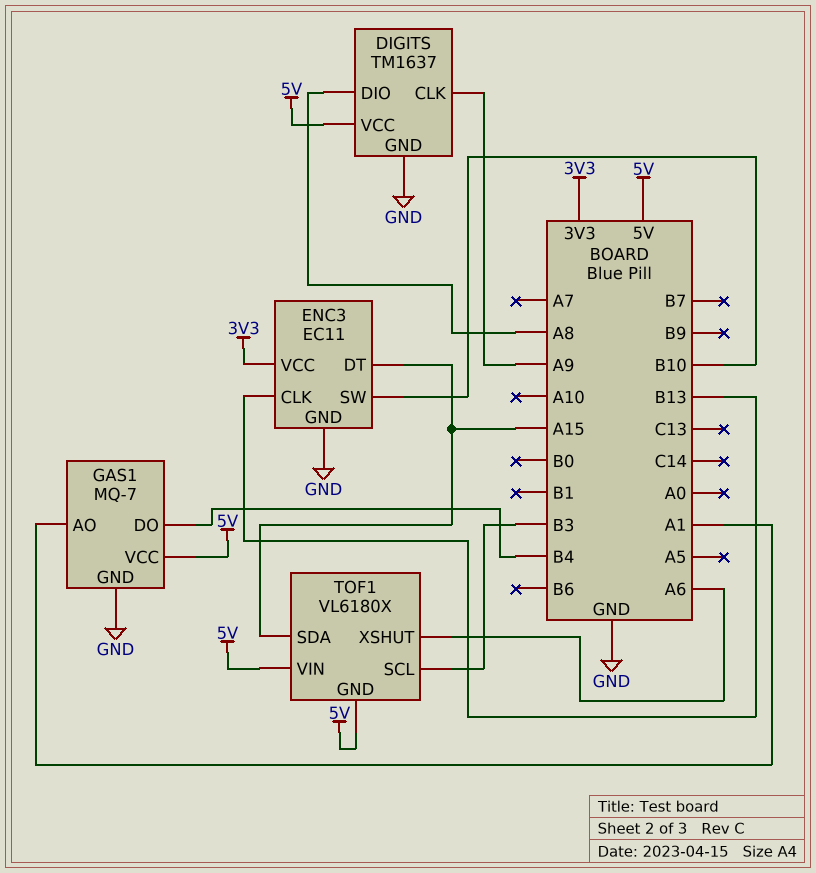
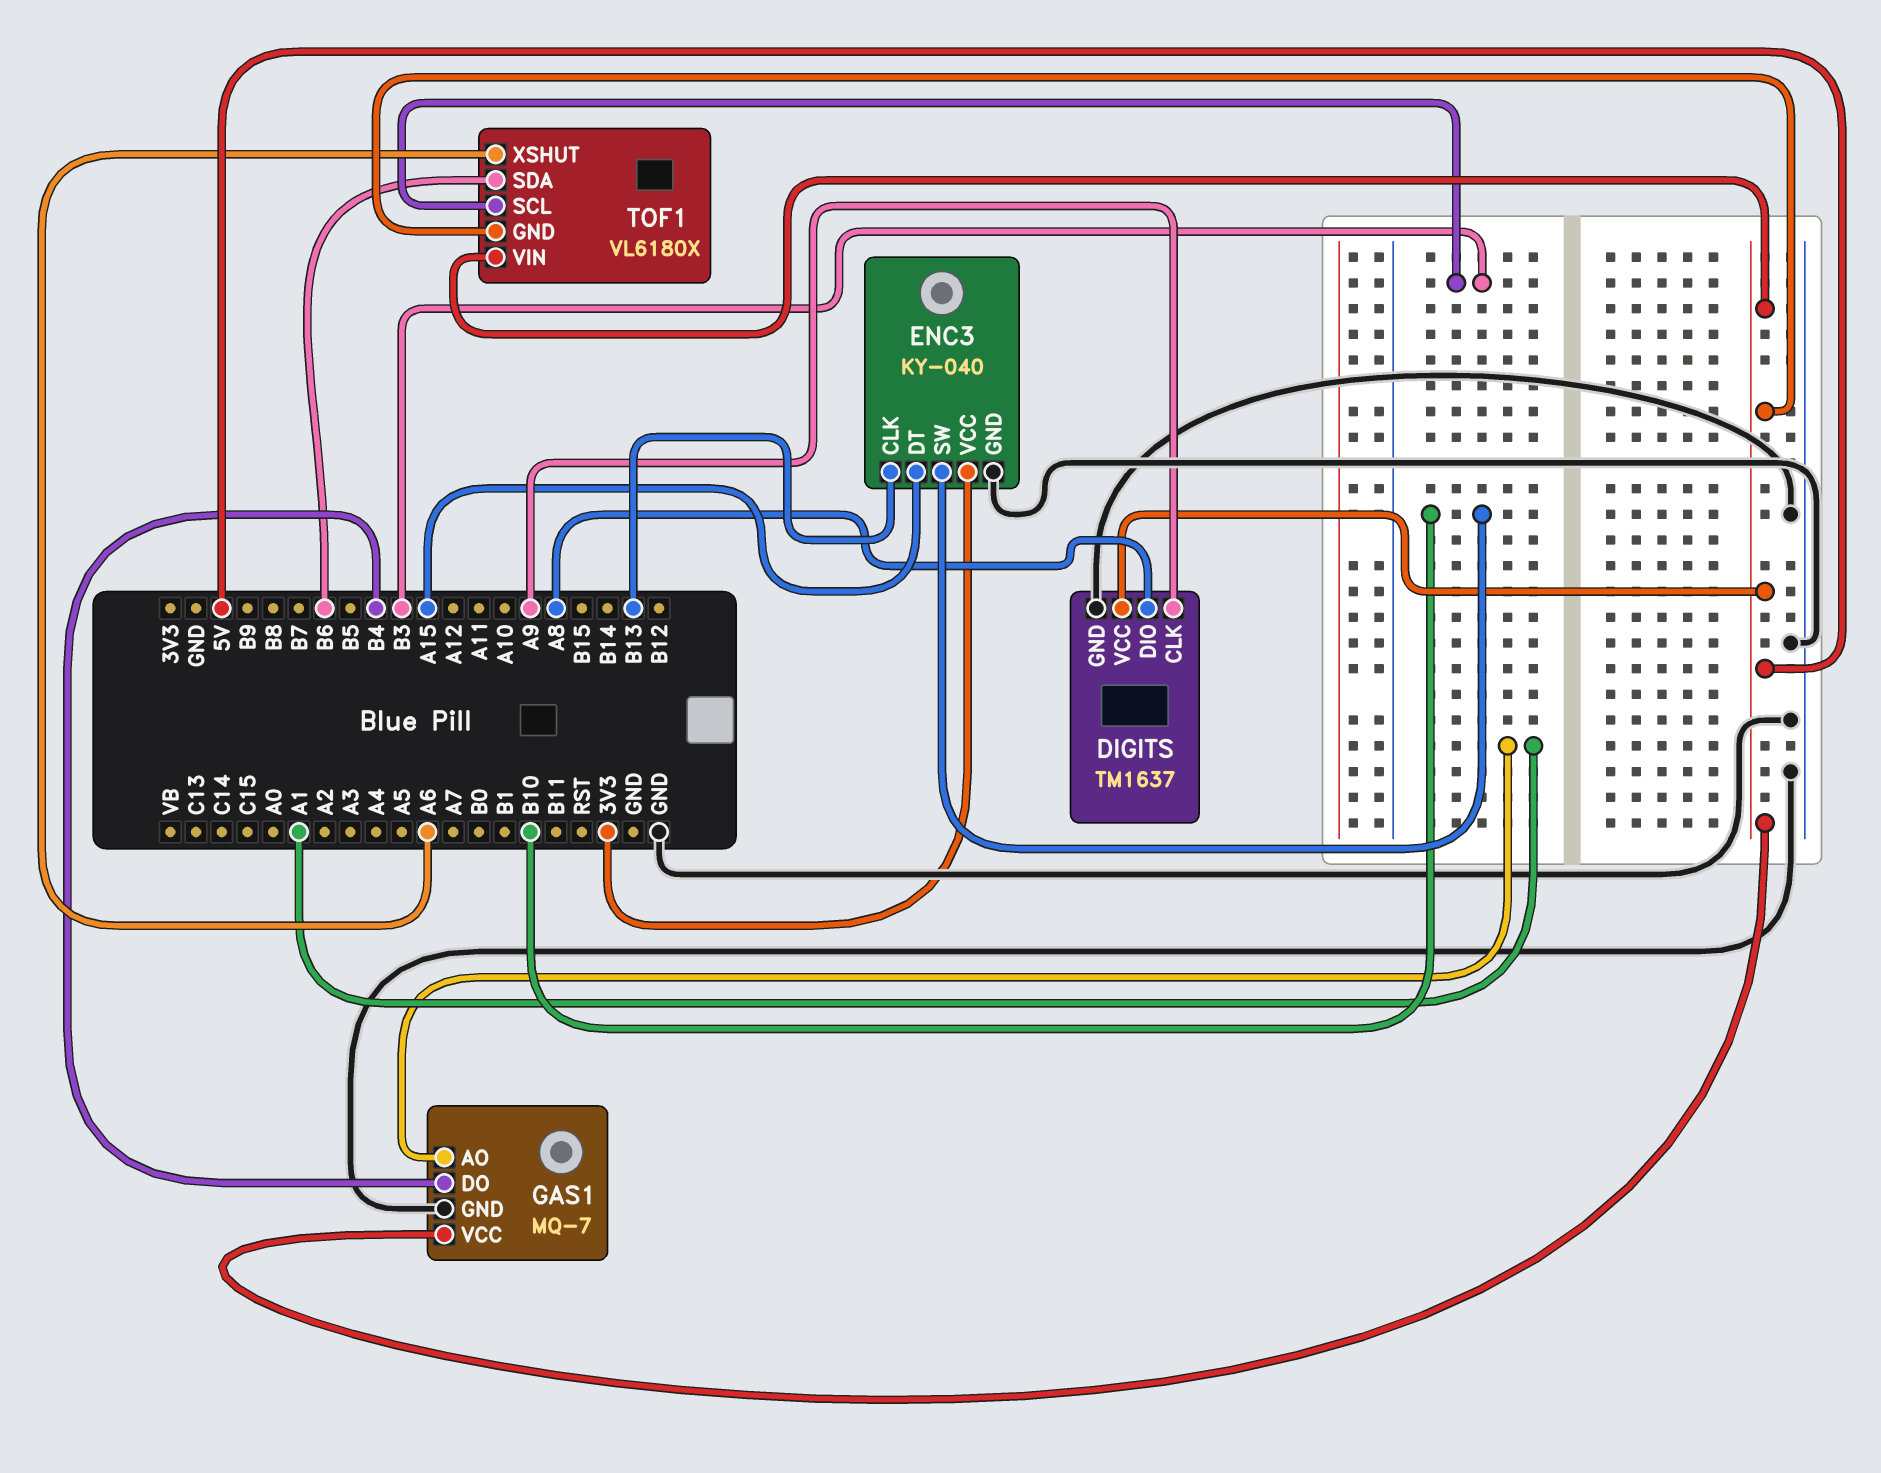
ENC3: EC11 -> KY-040
TOF1 pin SDA: A15 -> B6

